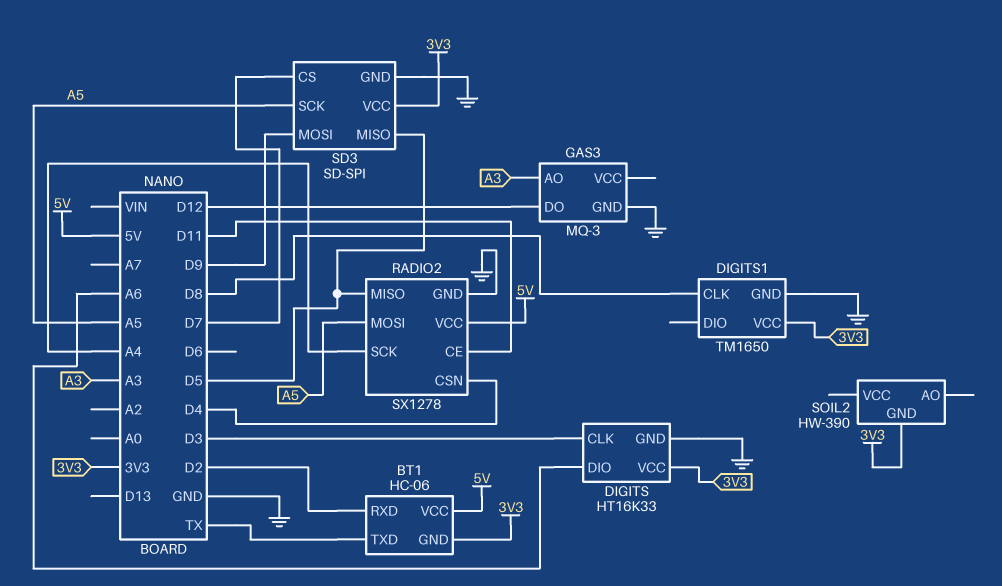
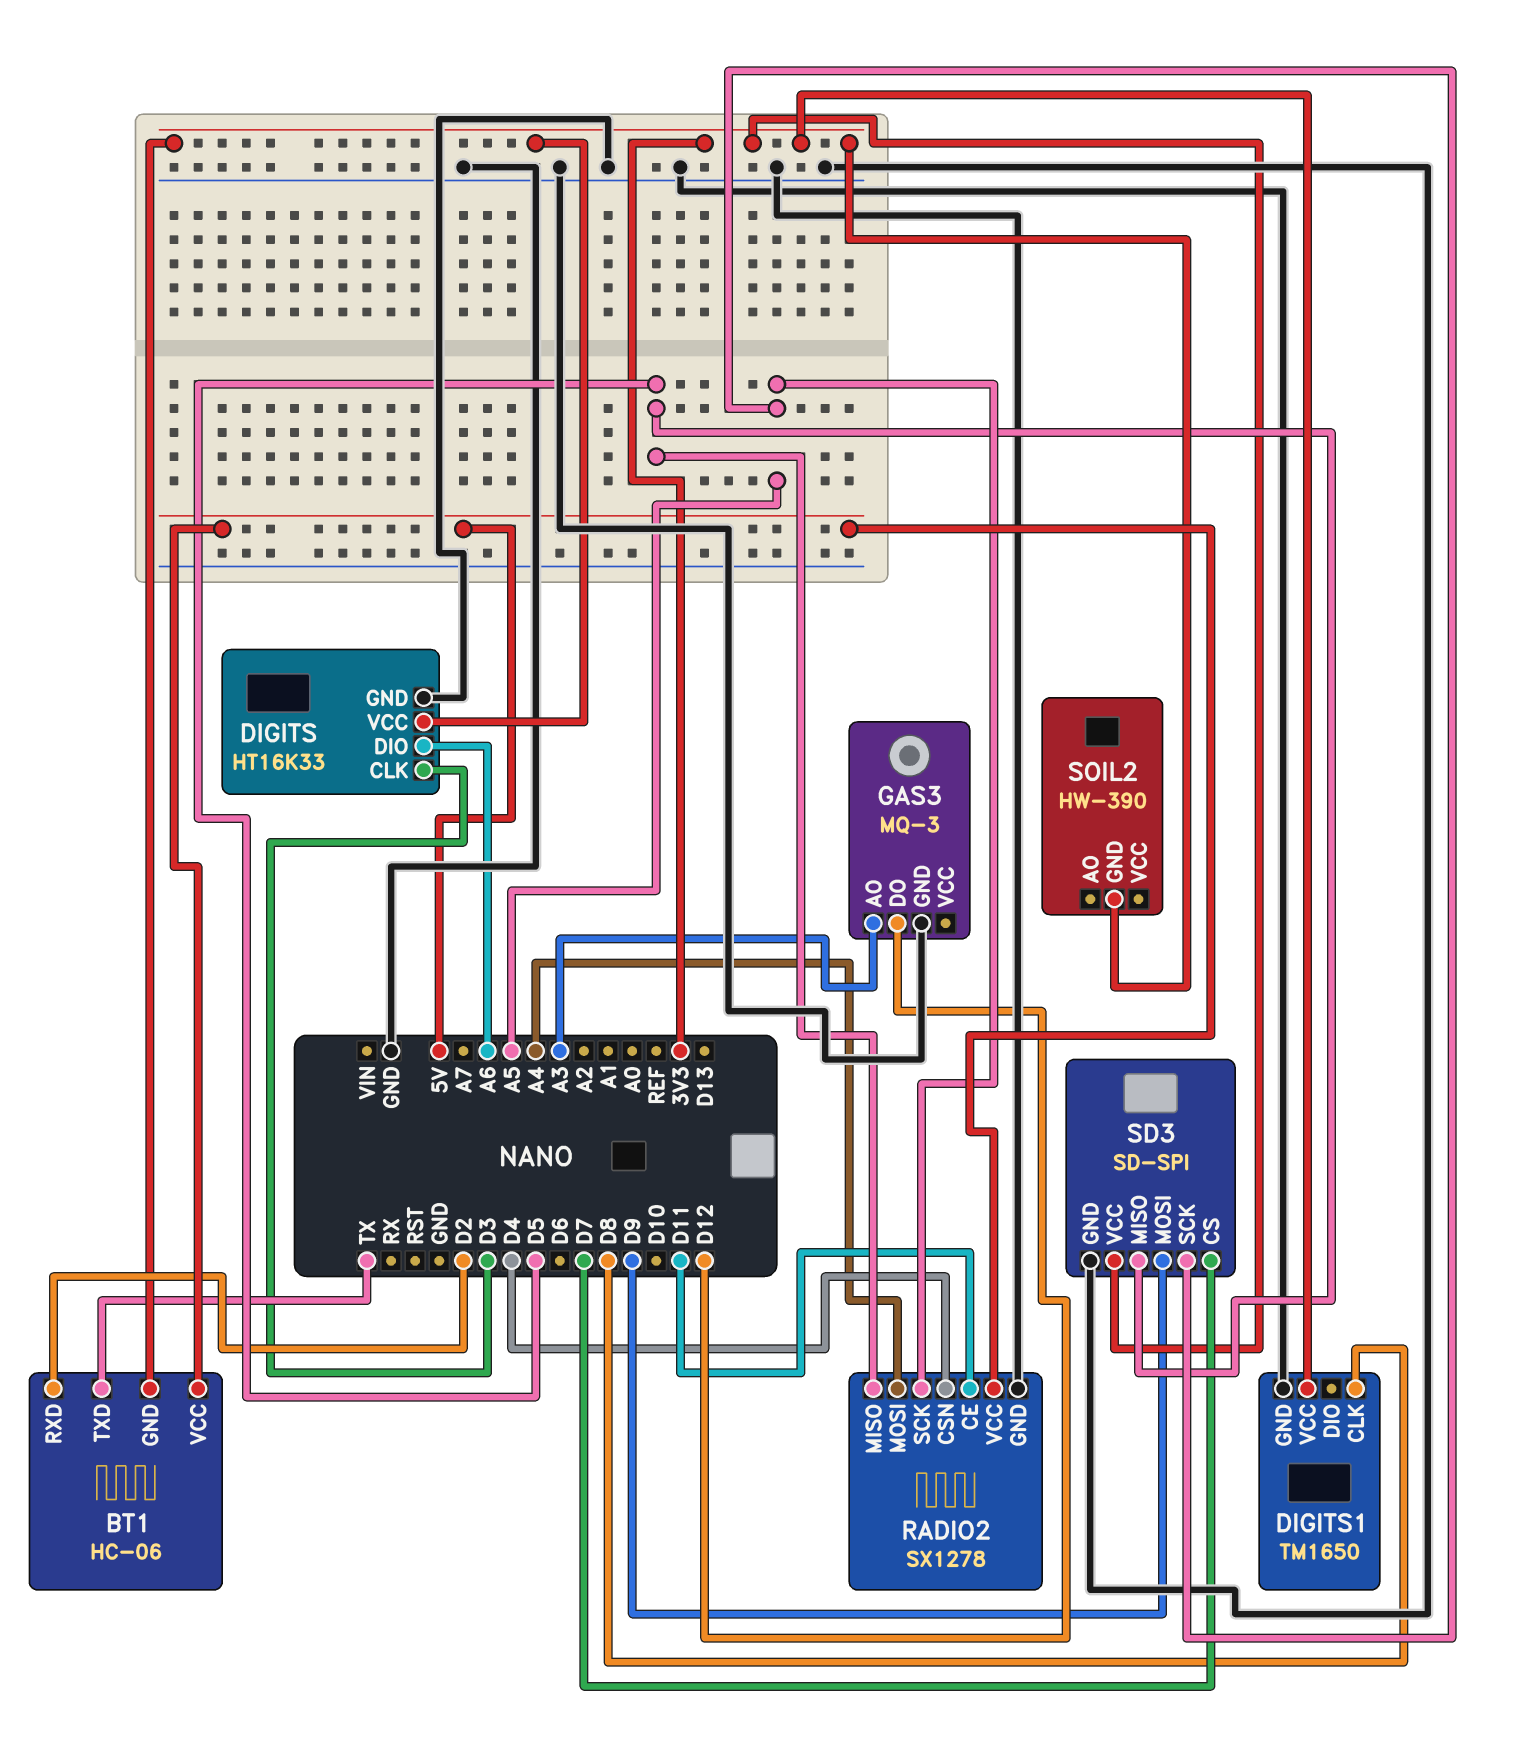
RADIO2 pin MOSI: A5 -> A4
RADIO2 pin SCK: A4 -> A5

